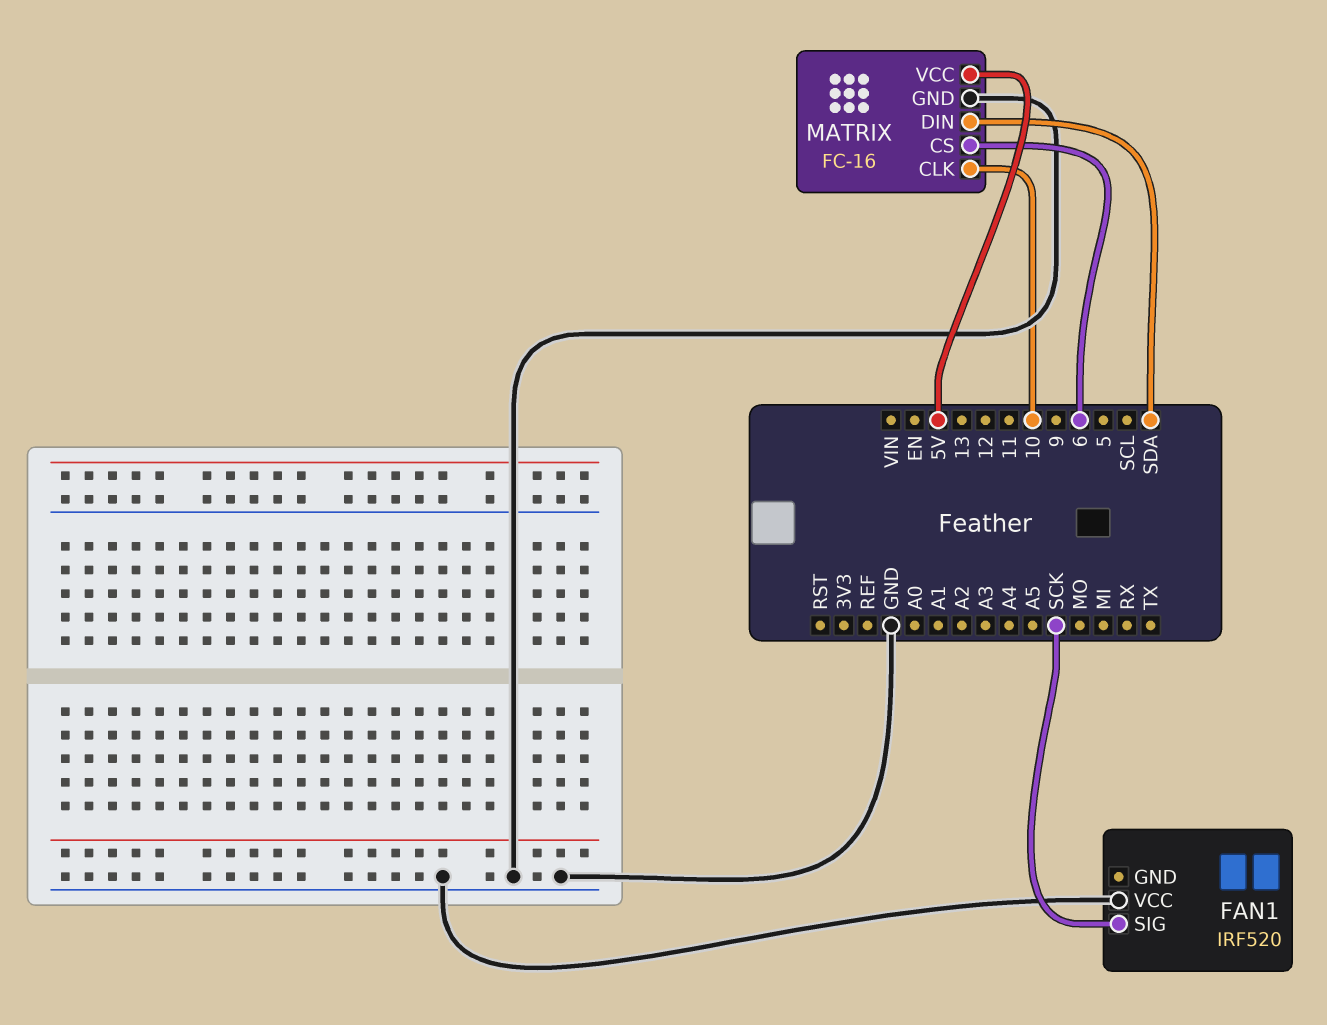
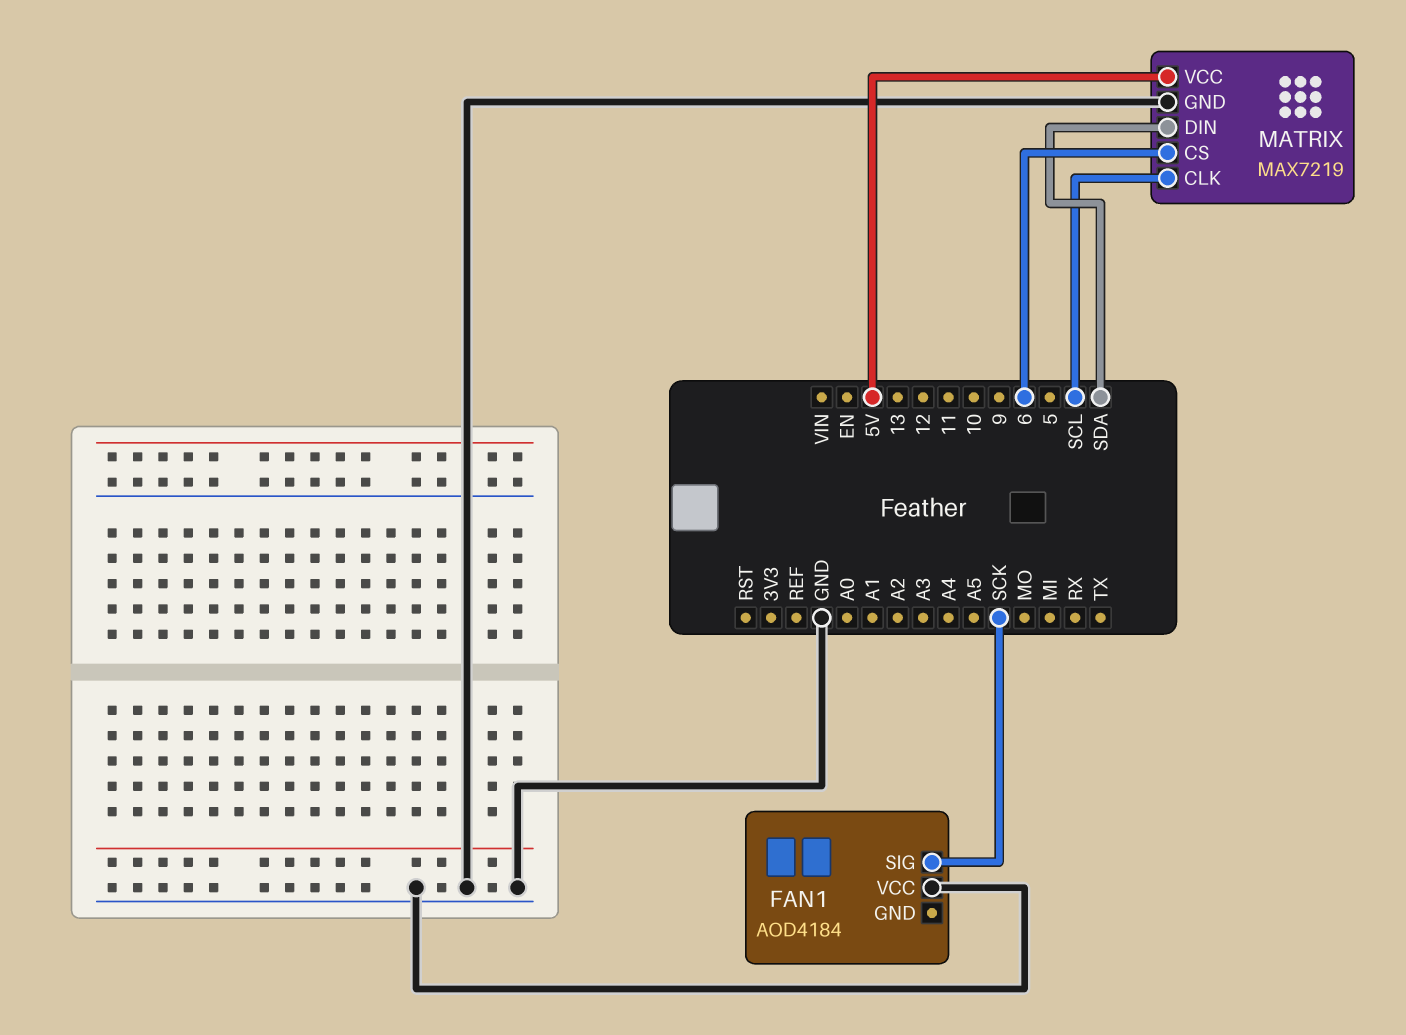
FAN1: IRF520 -> AOD4184
MATRIX: FC-16 -> MAX7219
MATRIX pin CLK: 10 -> SCL

